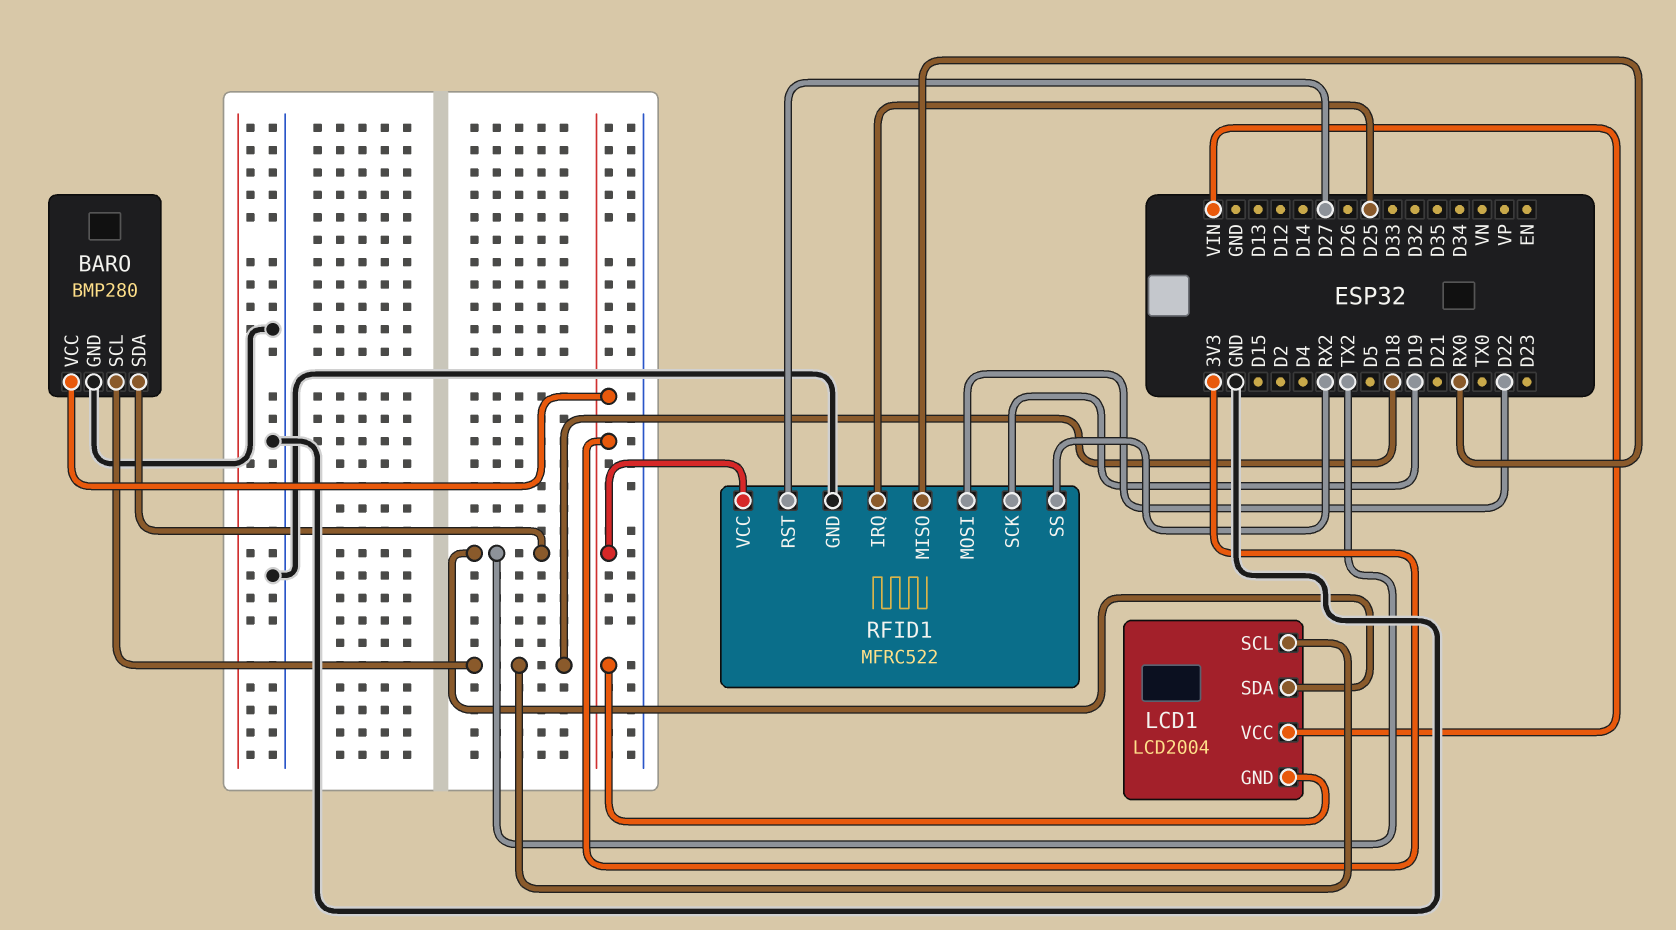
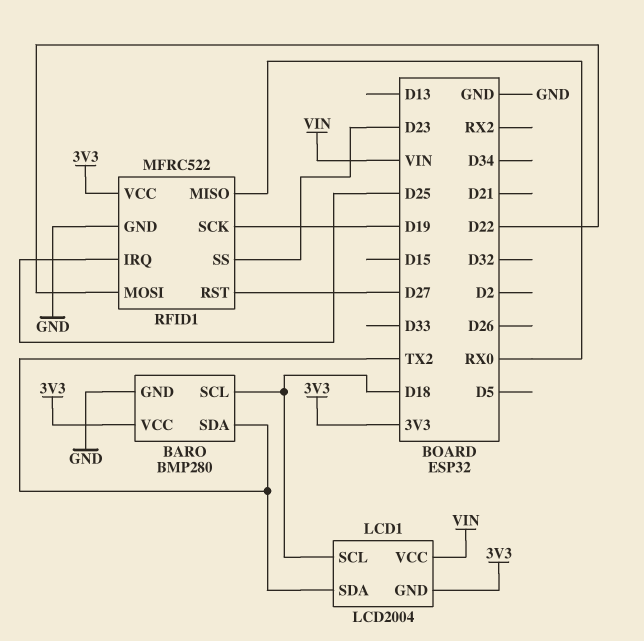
RFID1 pin SS: RX2 -> D23

